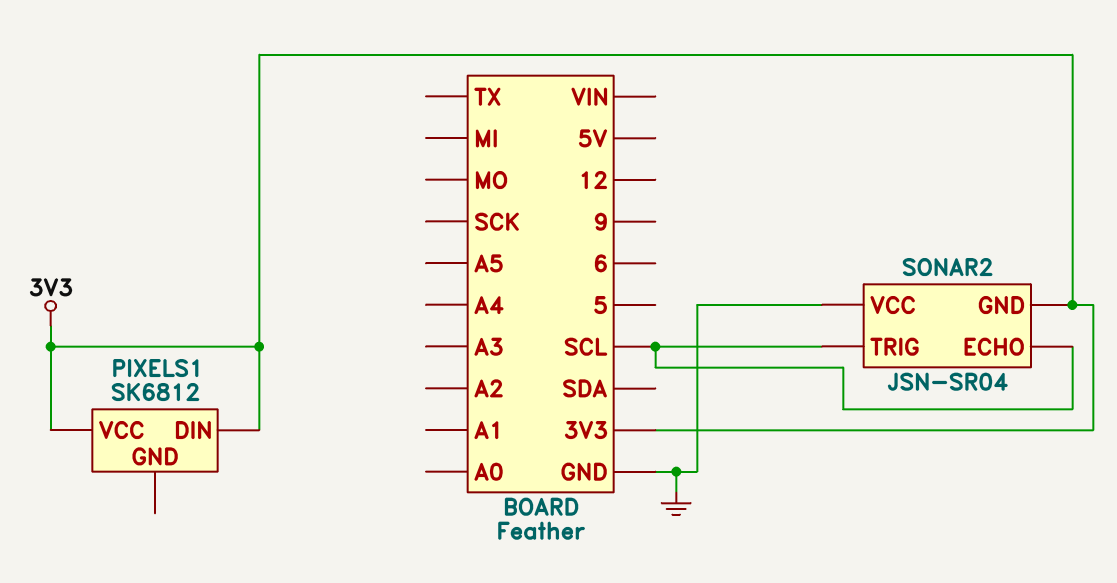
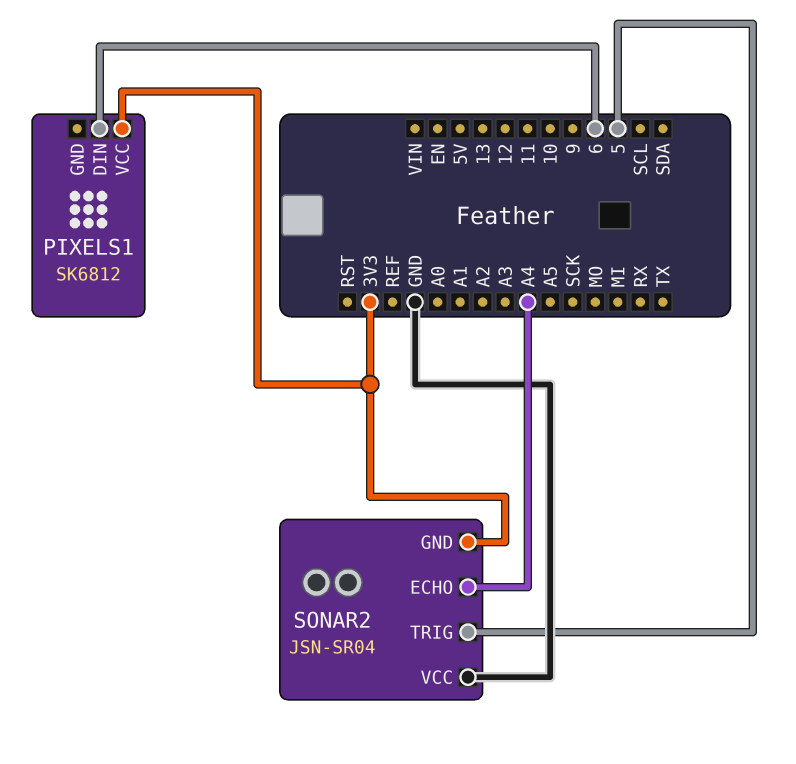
PIXELS1 pin DIN: 3V3 -> 6
SONAR2 pin ECHO: SCL -> A4
SONAR2 pin TRIG: SCL -> 5

